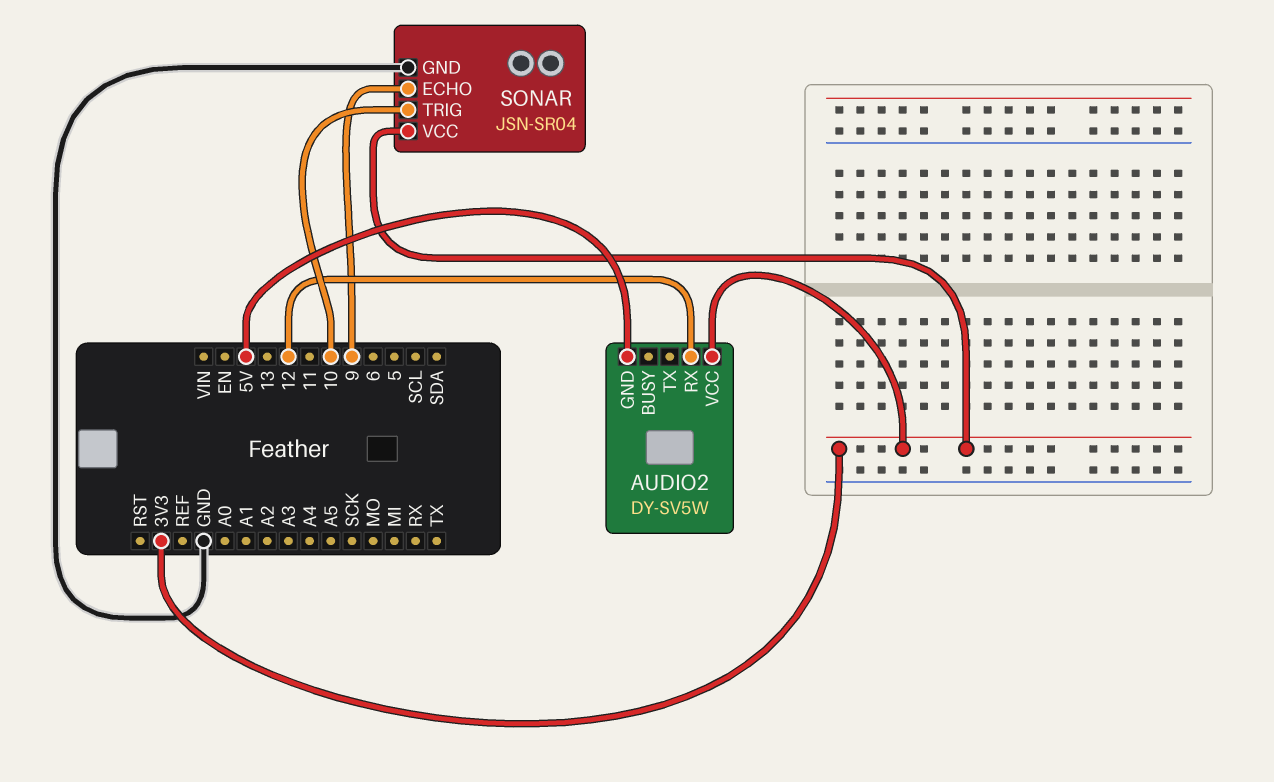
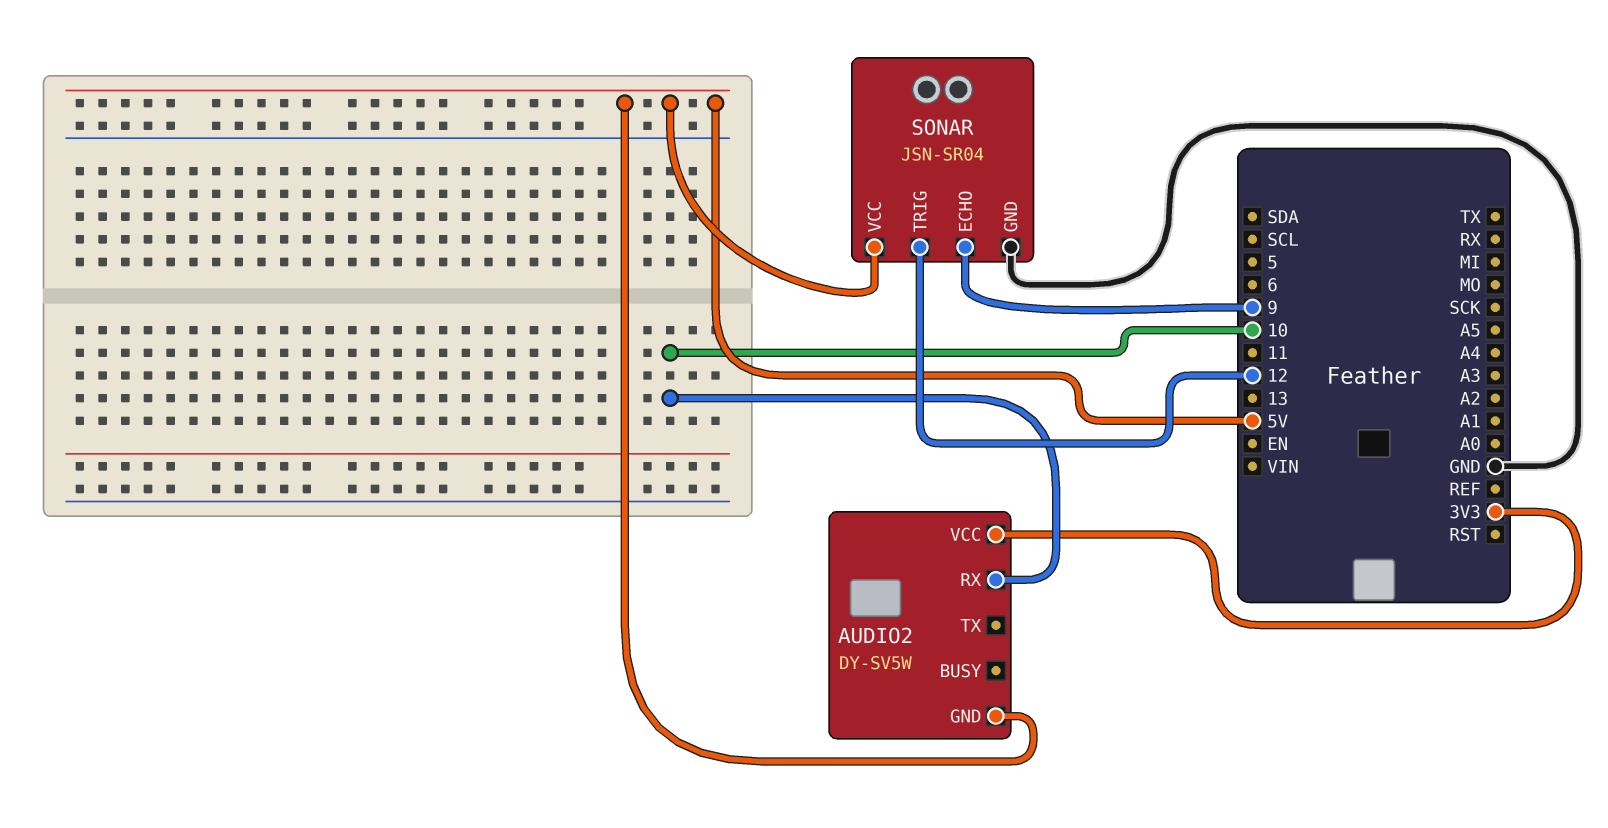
AUDIO2 pin RX: 12 -> 10
SONAR pin TRIG: 10 -> 12
SONAR pin VCC: 3V3 -> 5V

